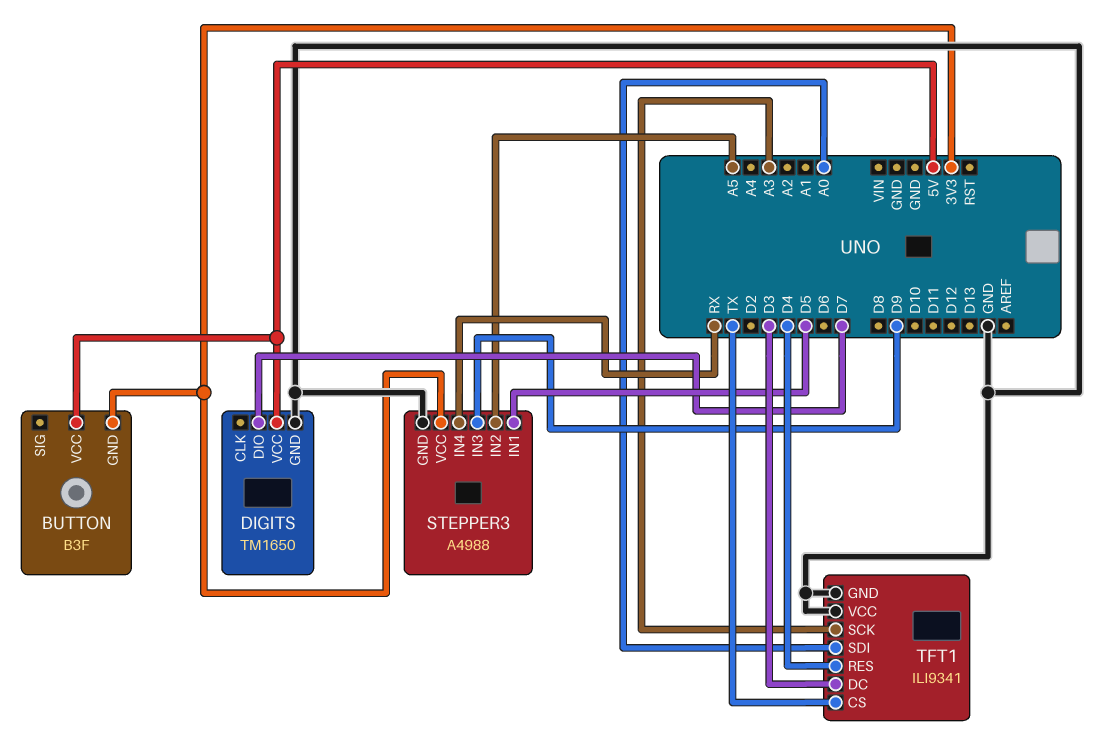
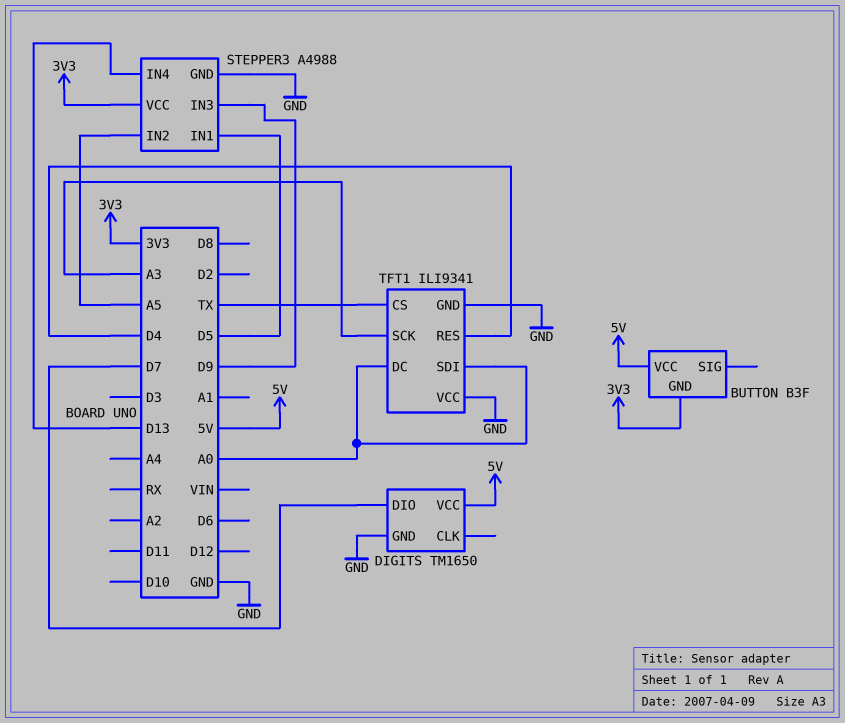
STEPPER3 pin IN4: RX -> D13
TFT1 pin DC: D3 -> A0

